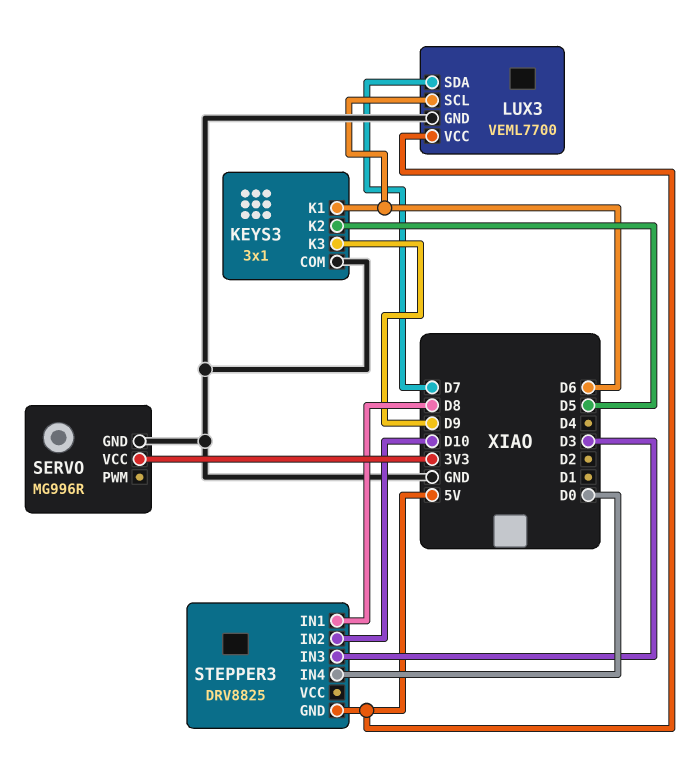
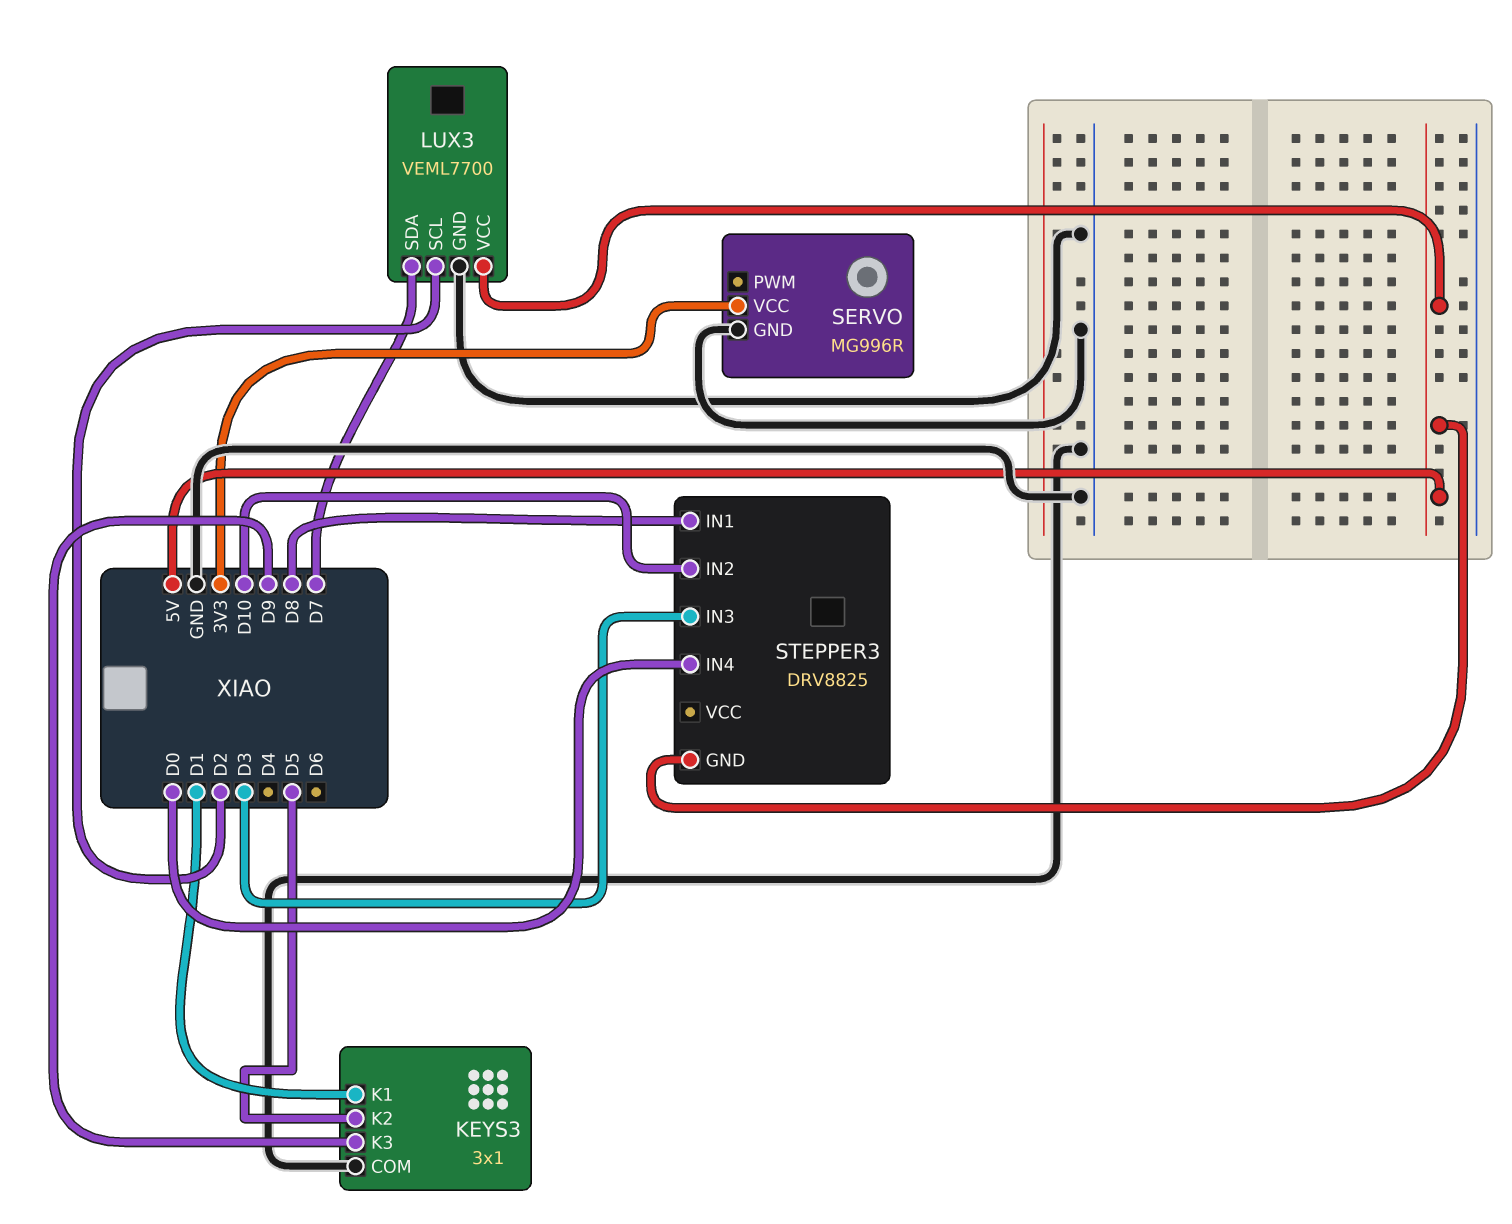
KEYS3 pin K1: D6 -> D1
LUX3 pin SCL: D6 -> D2

